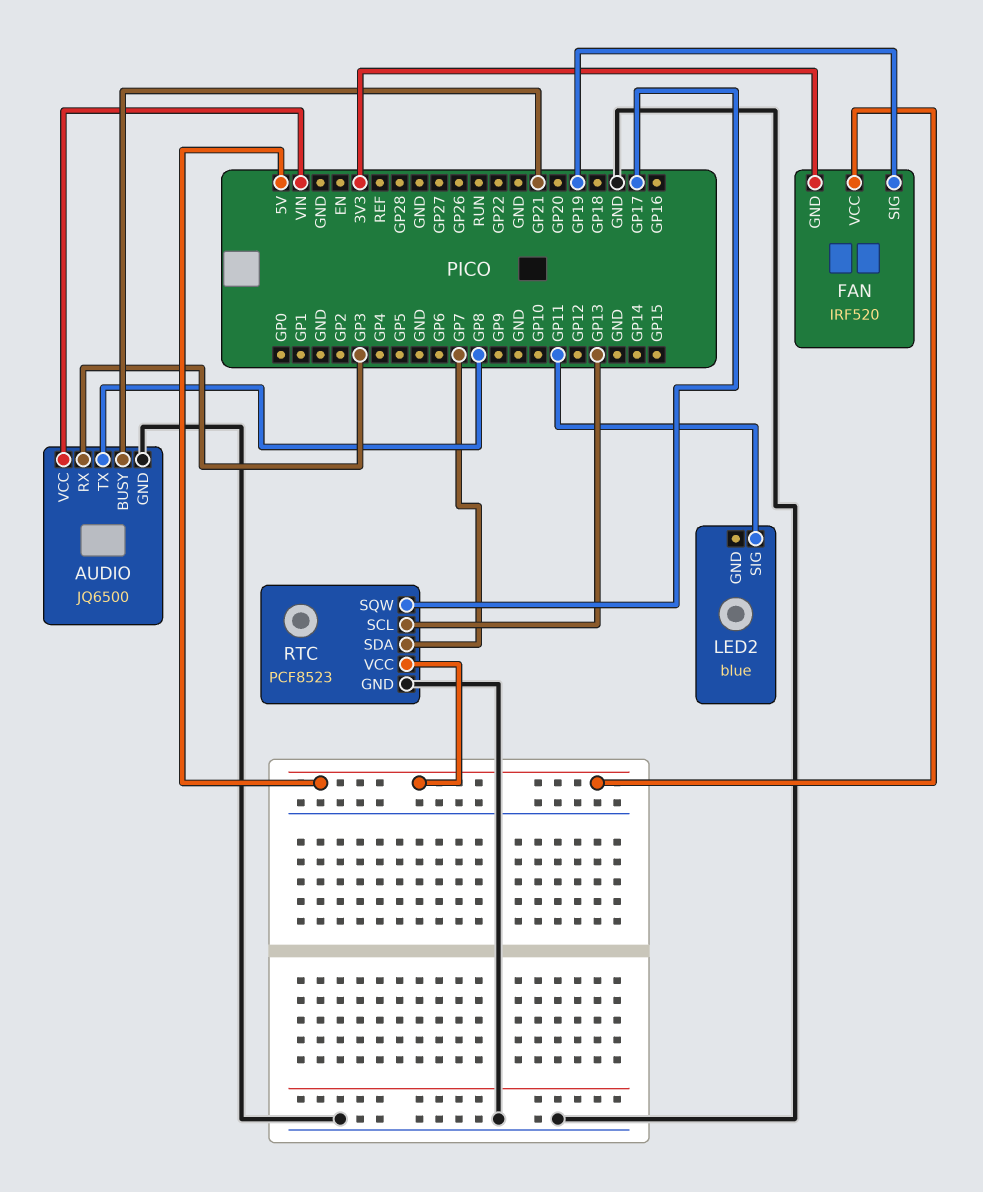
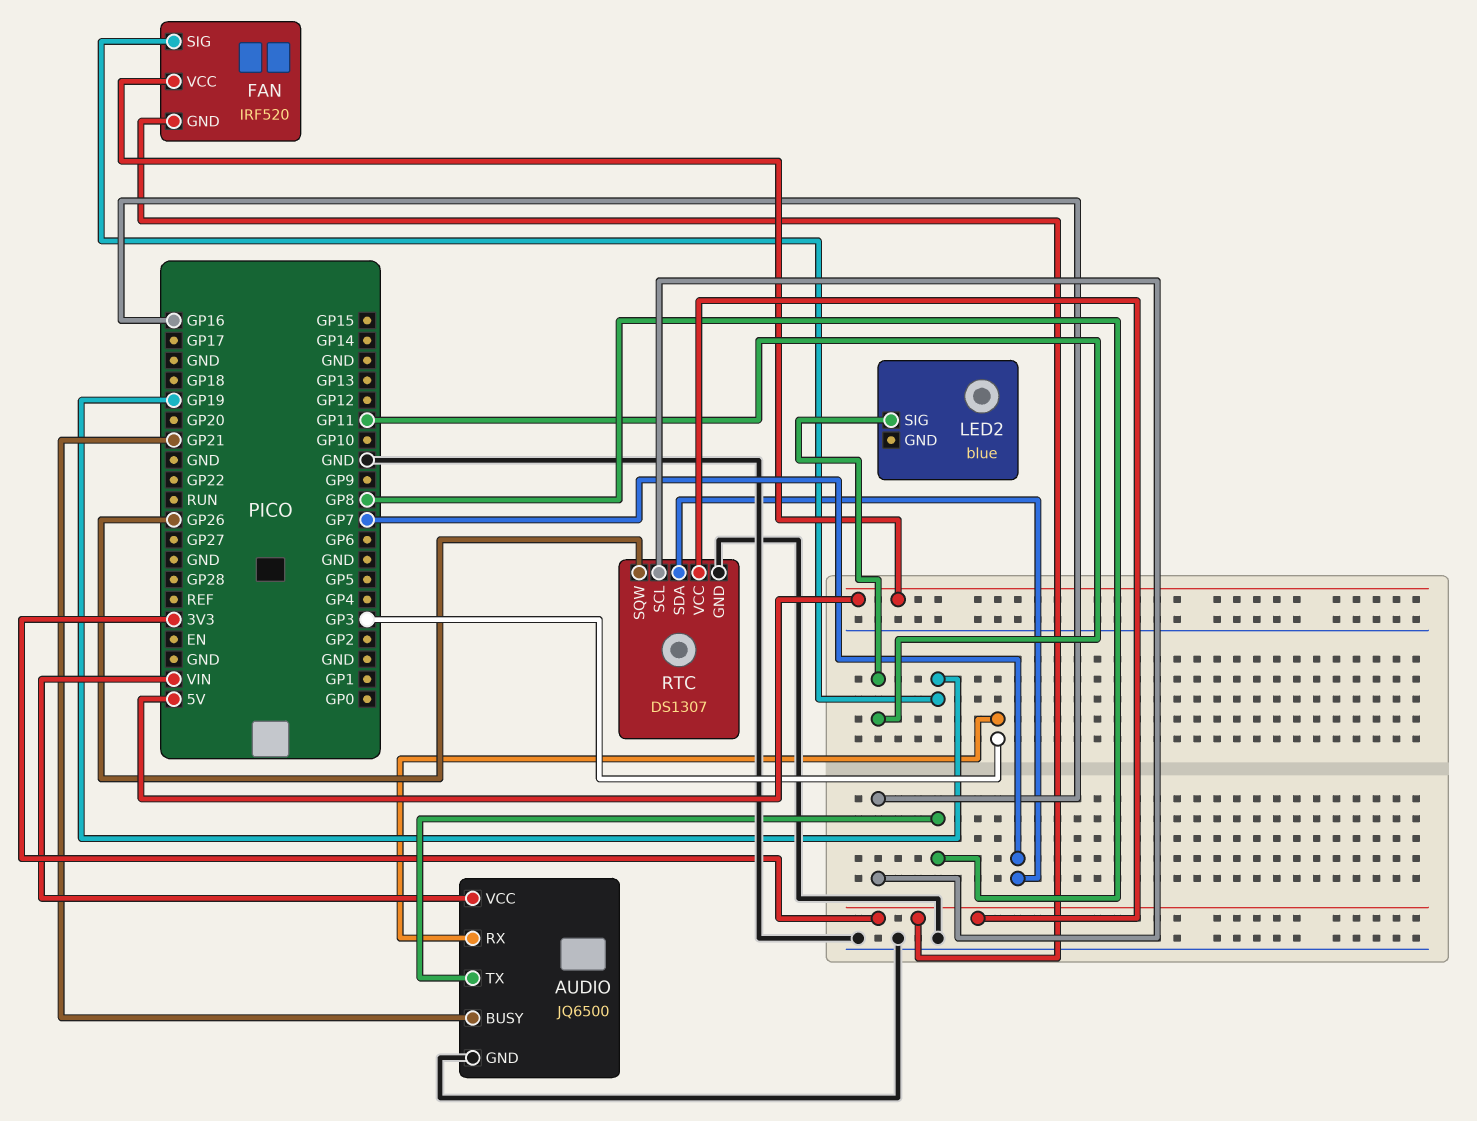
RTC: PCF8523 -> DS1307
RTC pin SCL: GP13 -> GP16
RTC pin SQW: GP17 -> GP26
RTC pin VCC: 5V -> 3V3

